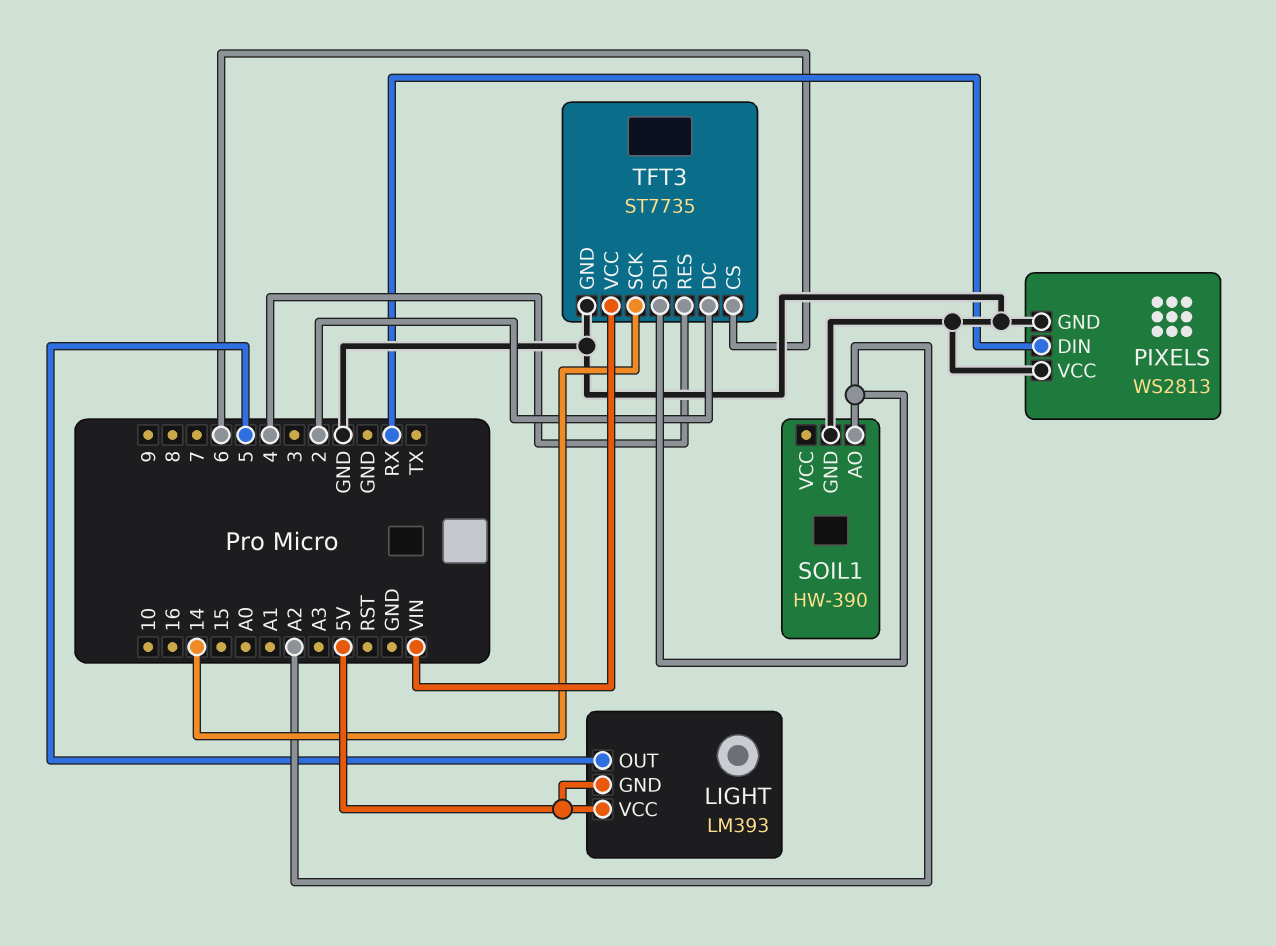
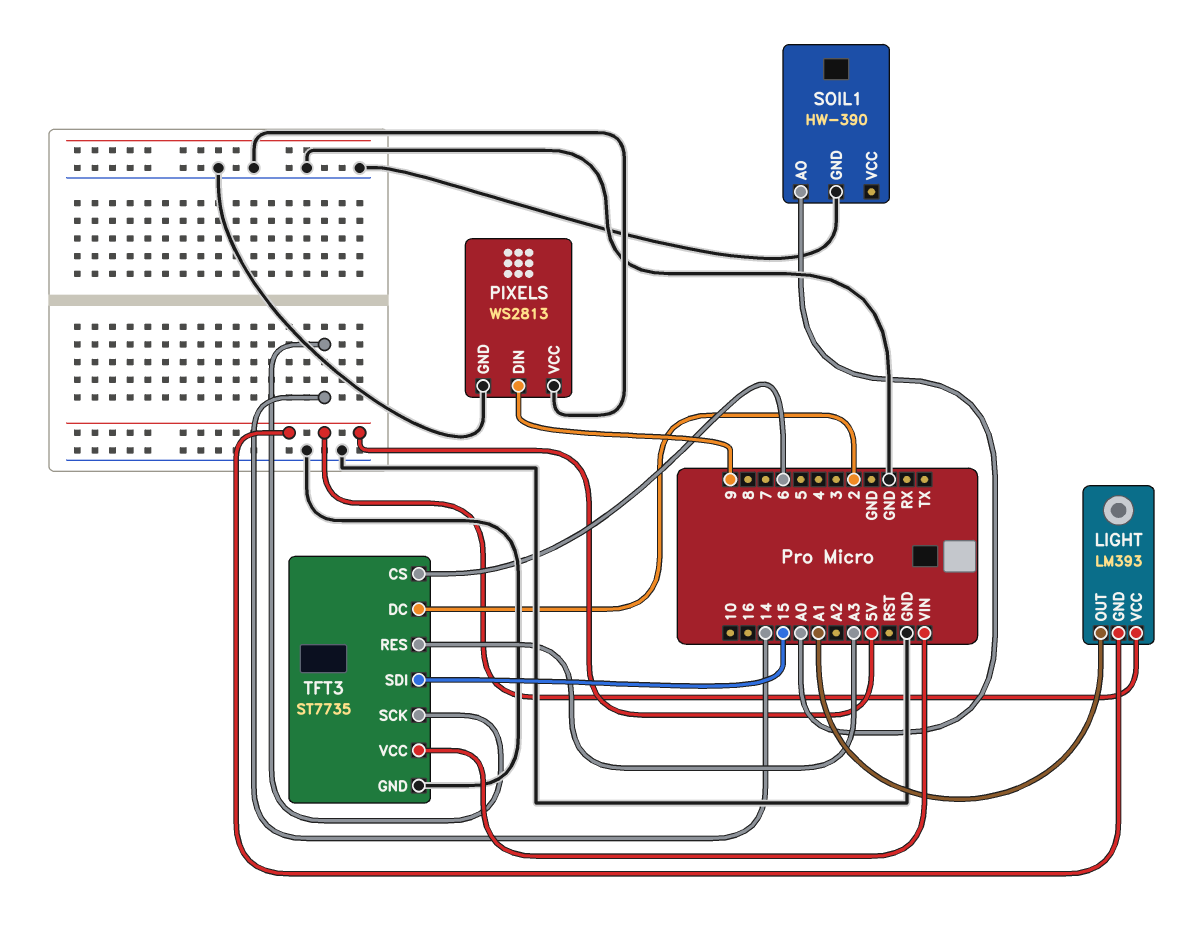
LIGHT pin OUT: 5 -> A1
PIXELS pin DIN: RX -> 9
SOIL1 pin AO: A2 -> A0
TFT3 pin RES: 4 -> A3
TFT3 pin SDI: A2 -> 15

